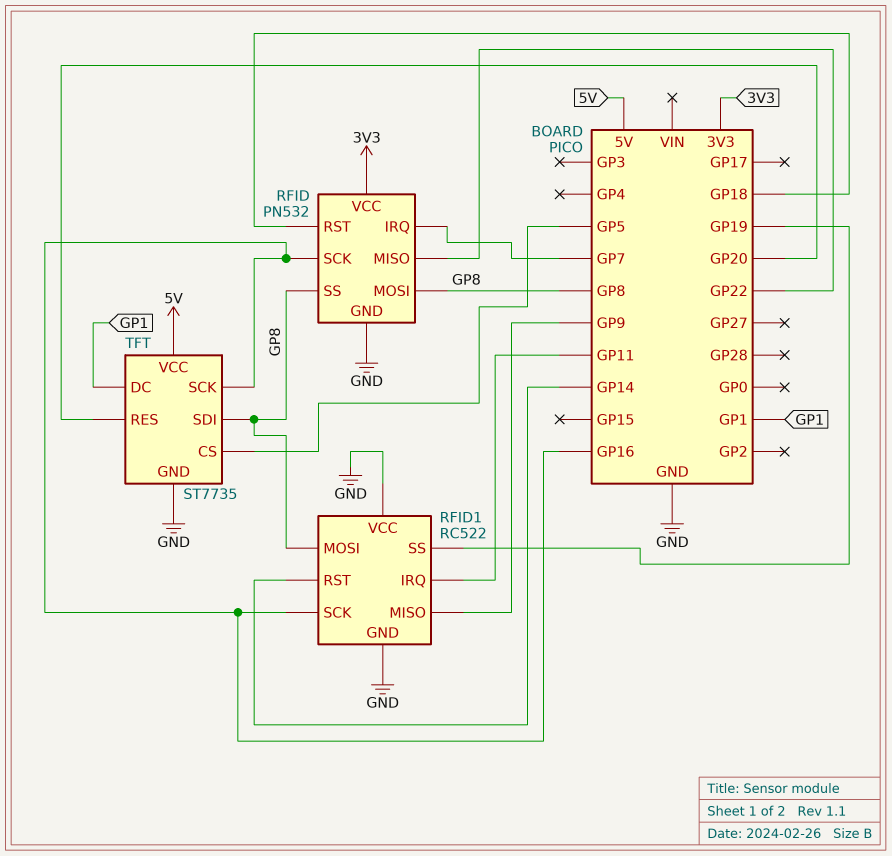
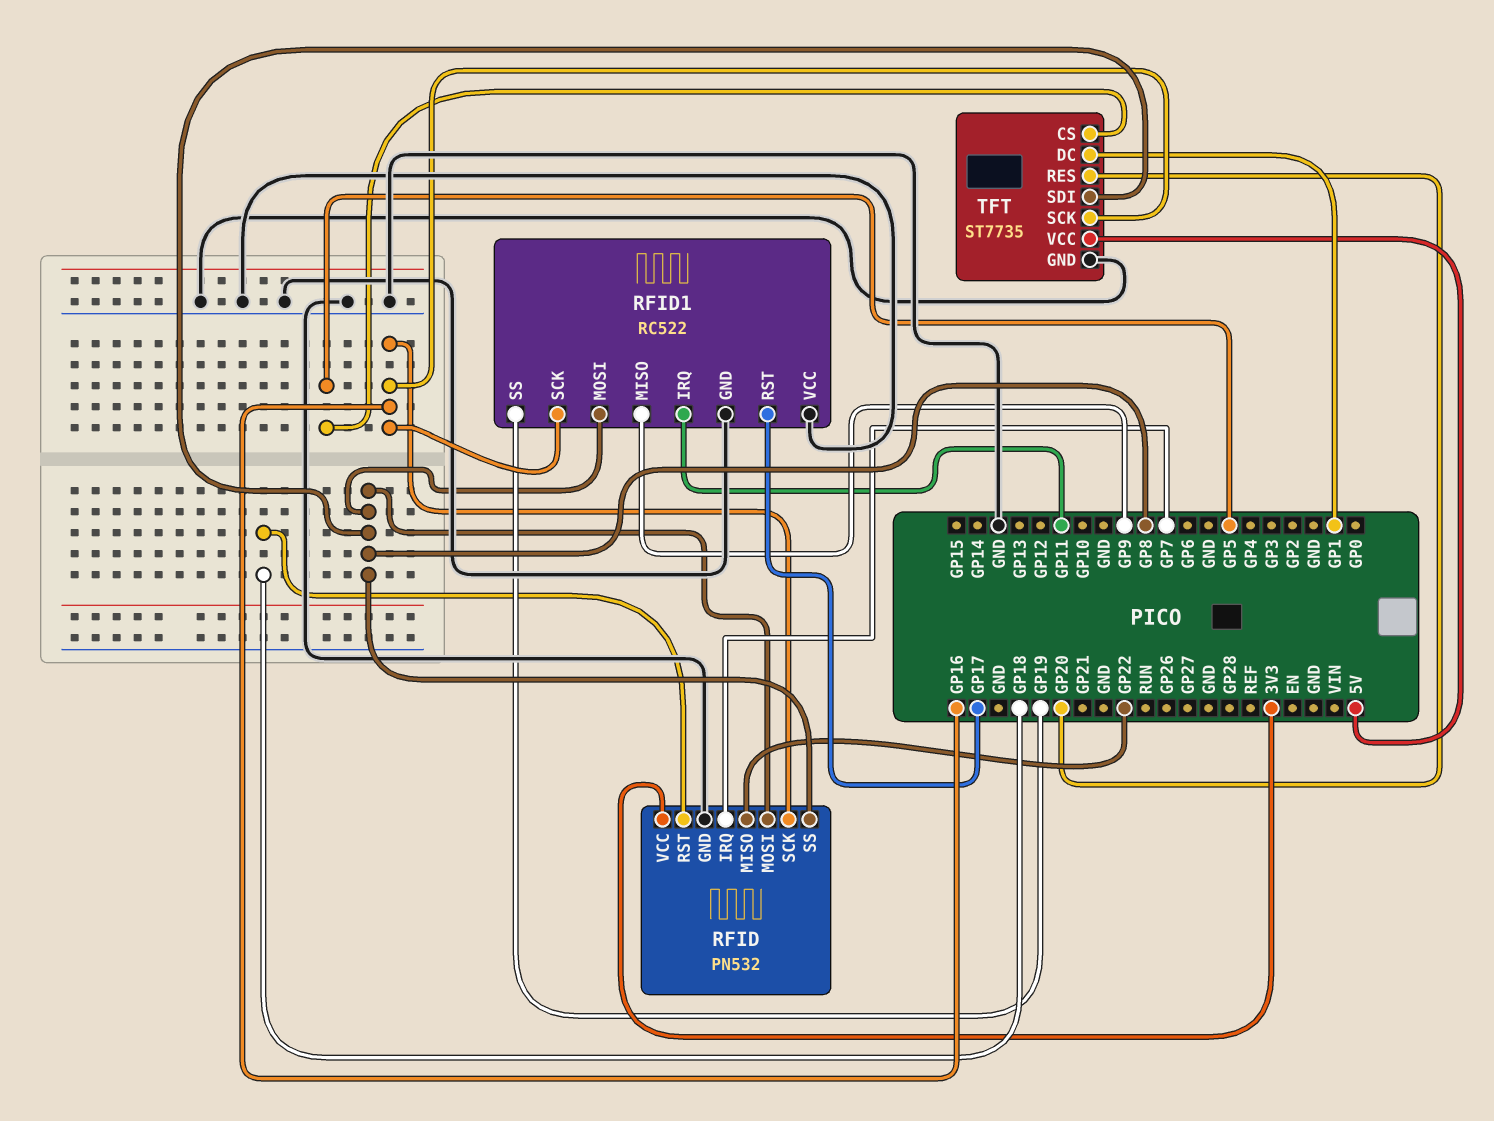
RFID1 pin RST: GP14 -> GP17

